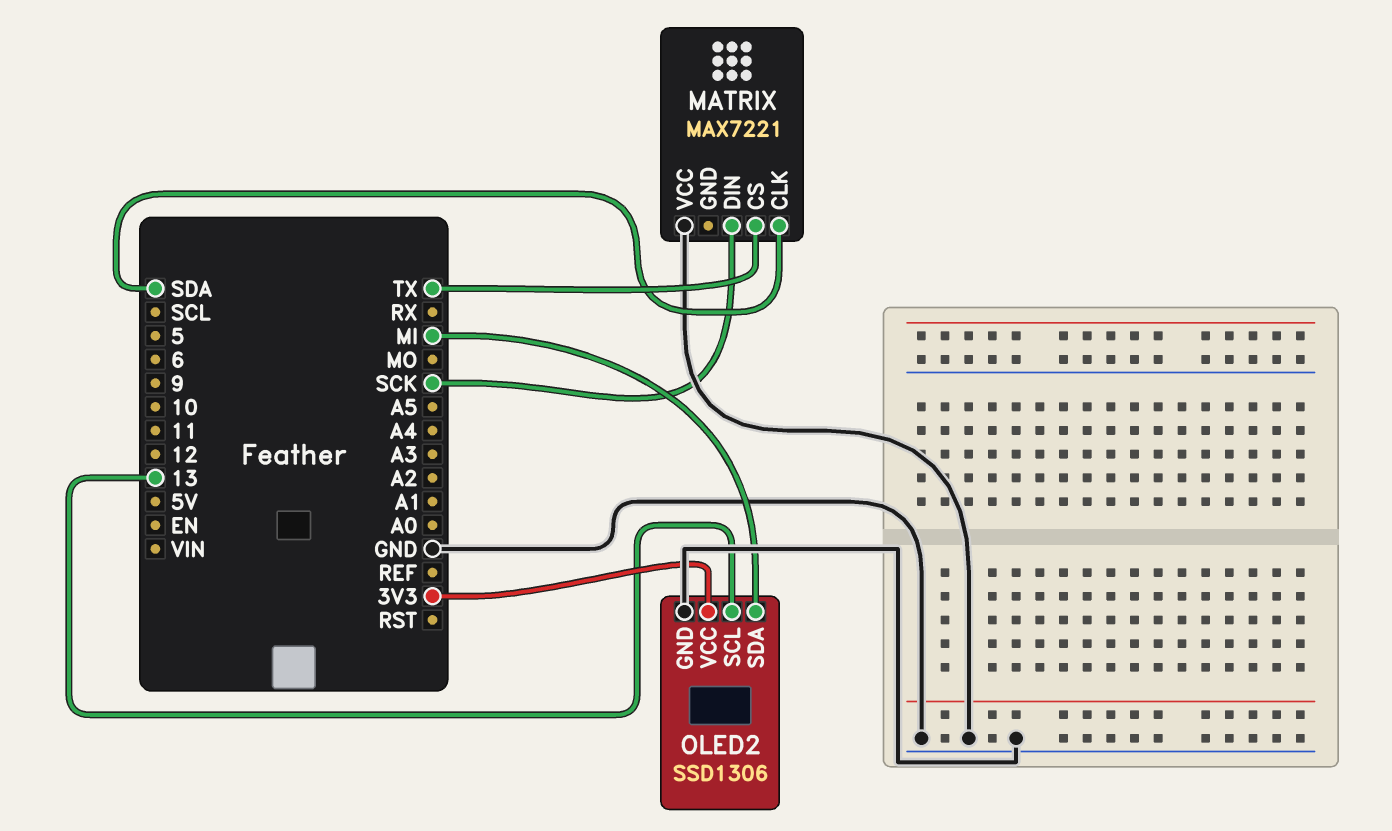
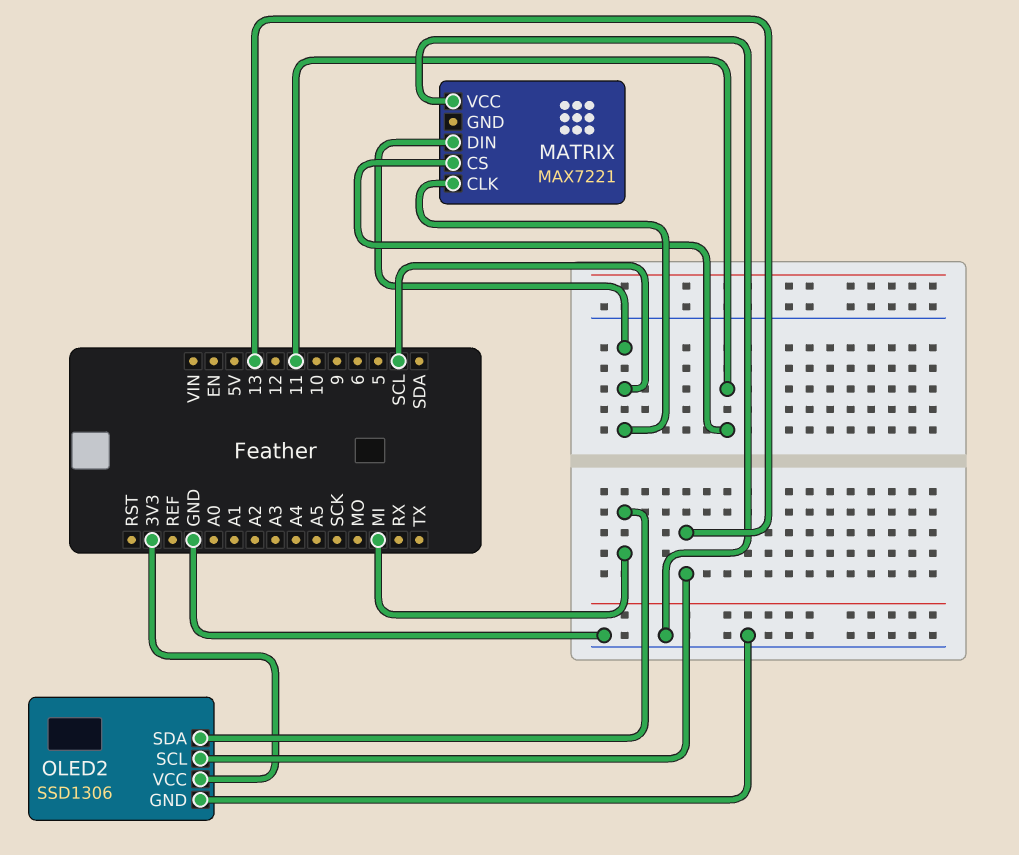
MATRIX pin CLK: SDA -> SCL
MATRIX pin CS: TX -> 11
MATRIX pin DIN: SCK -> SCL

